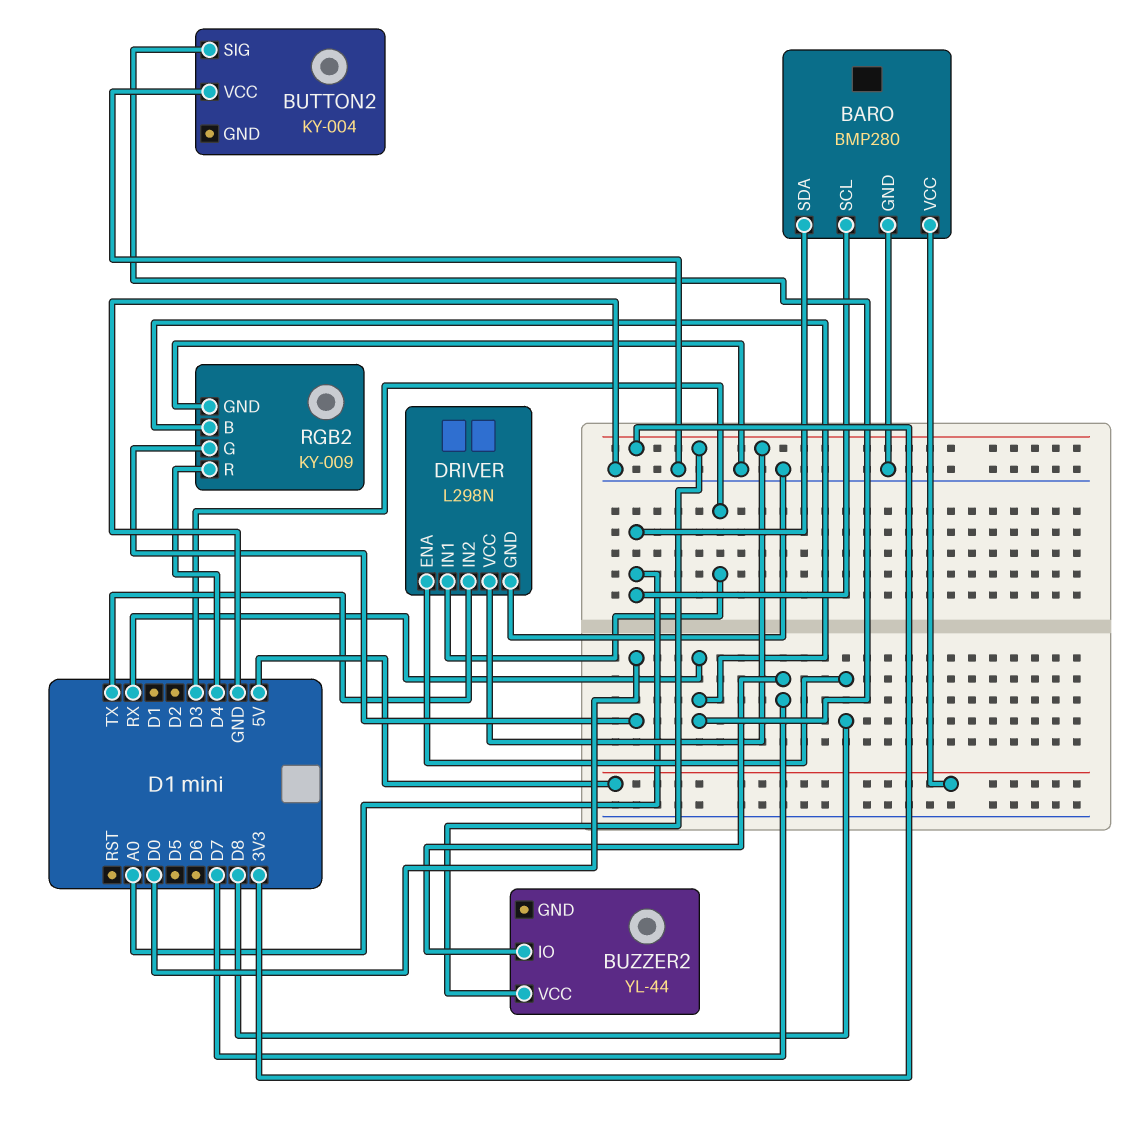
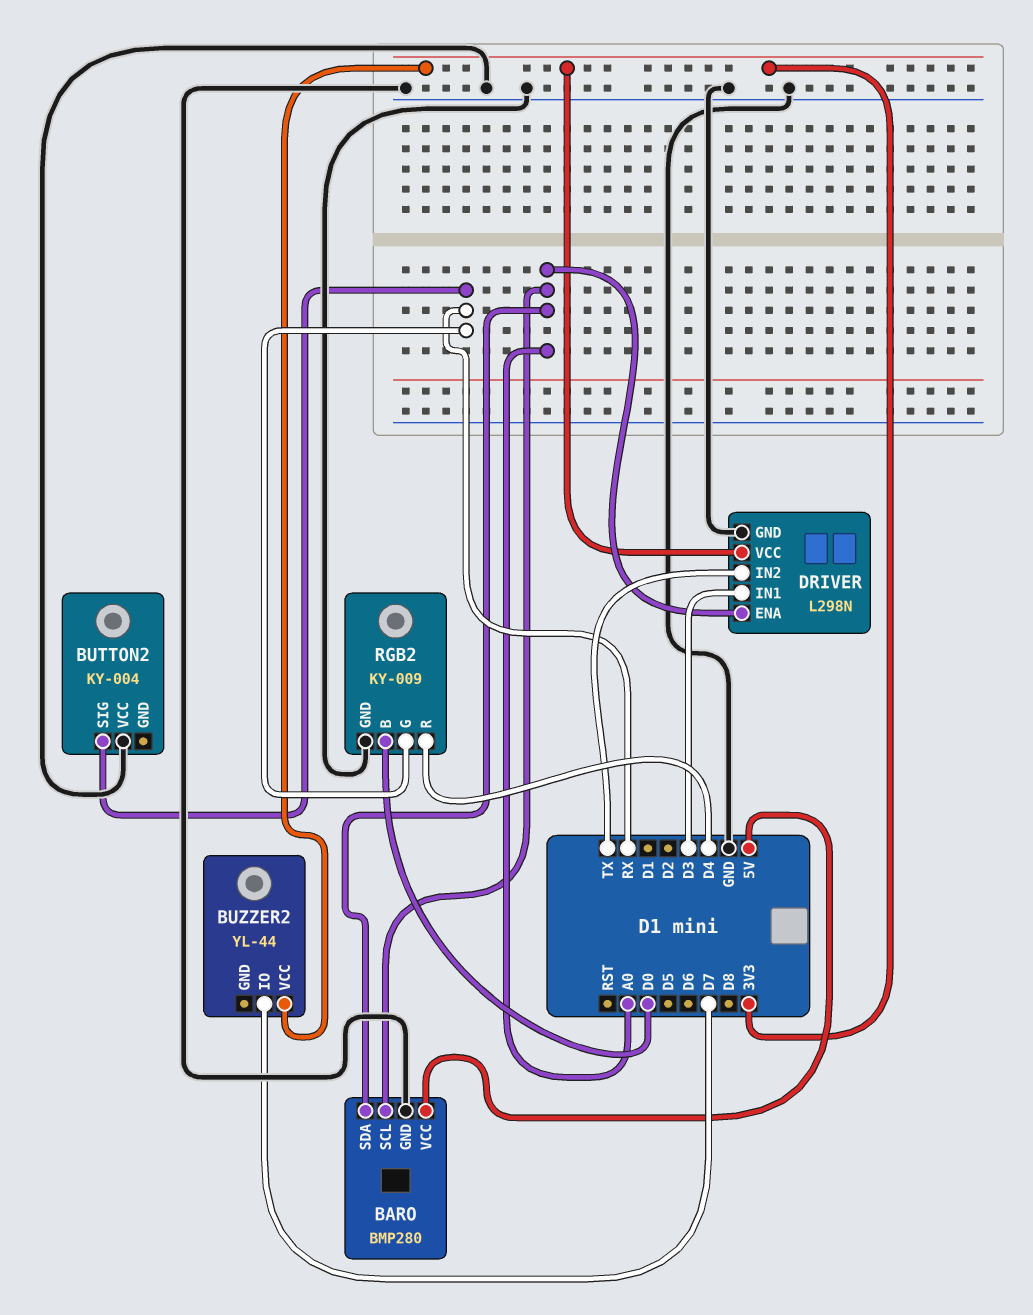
DRIVER pin ENA: D8 -> A0
RGB2 pin B: RX -> D0
RGB2 pin G: D0 -> RX

